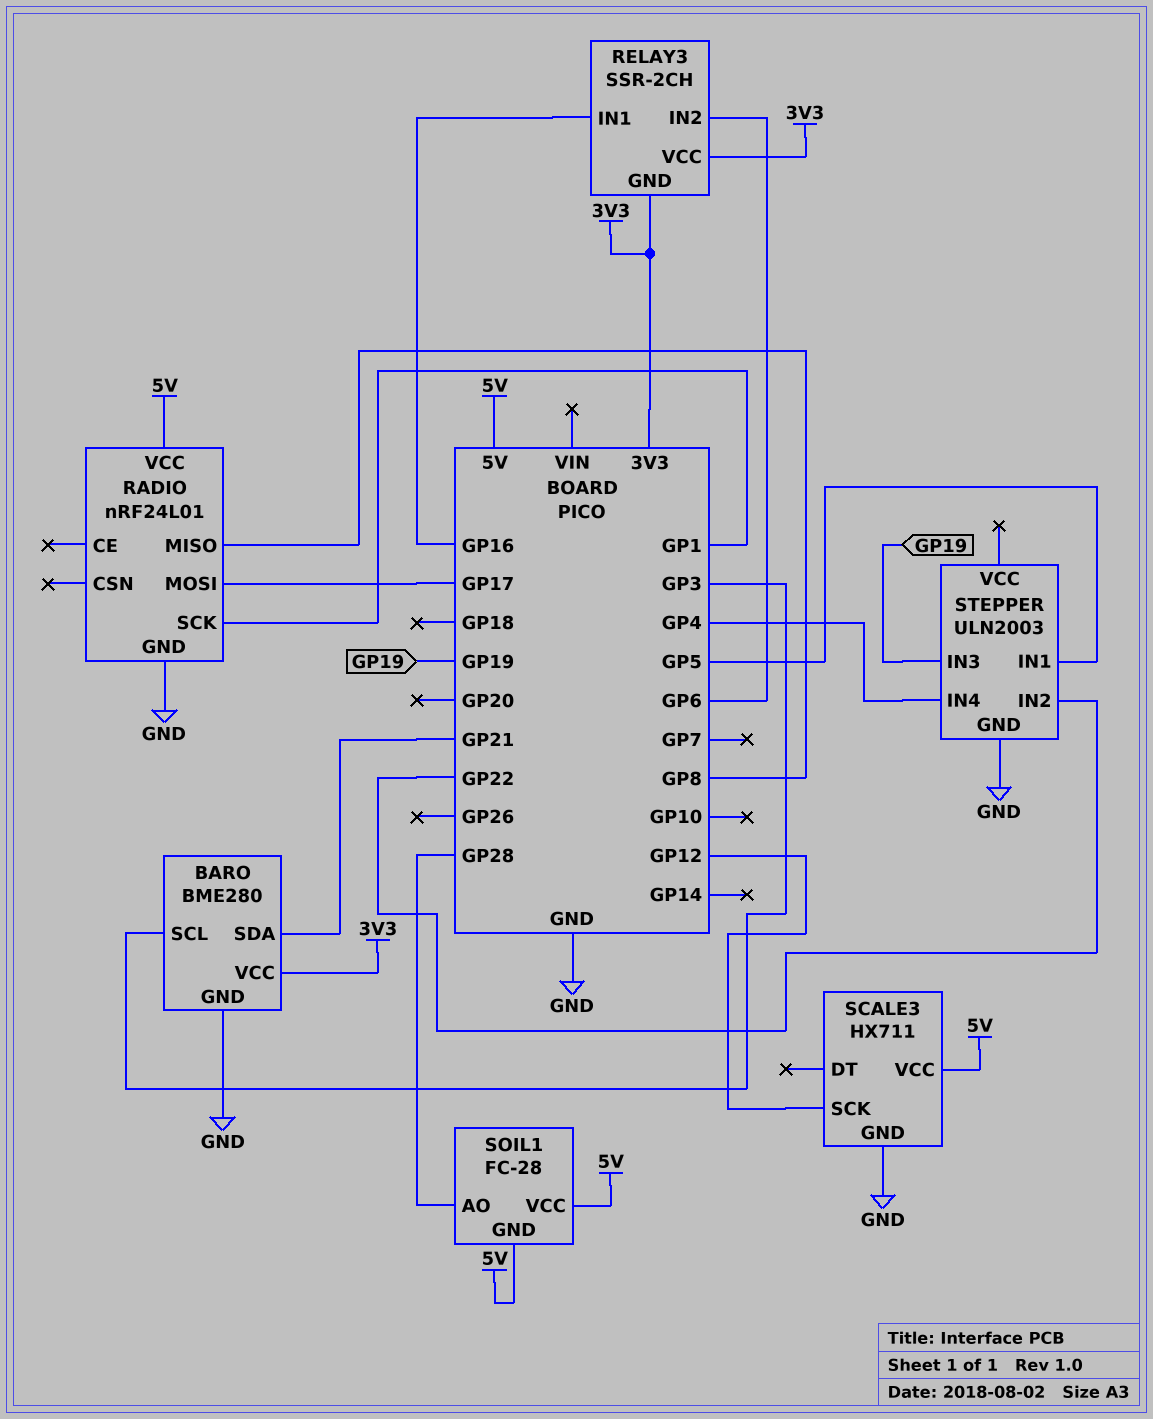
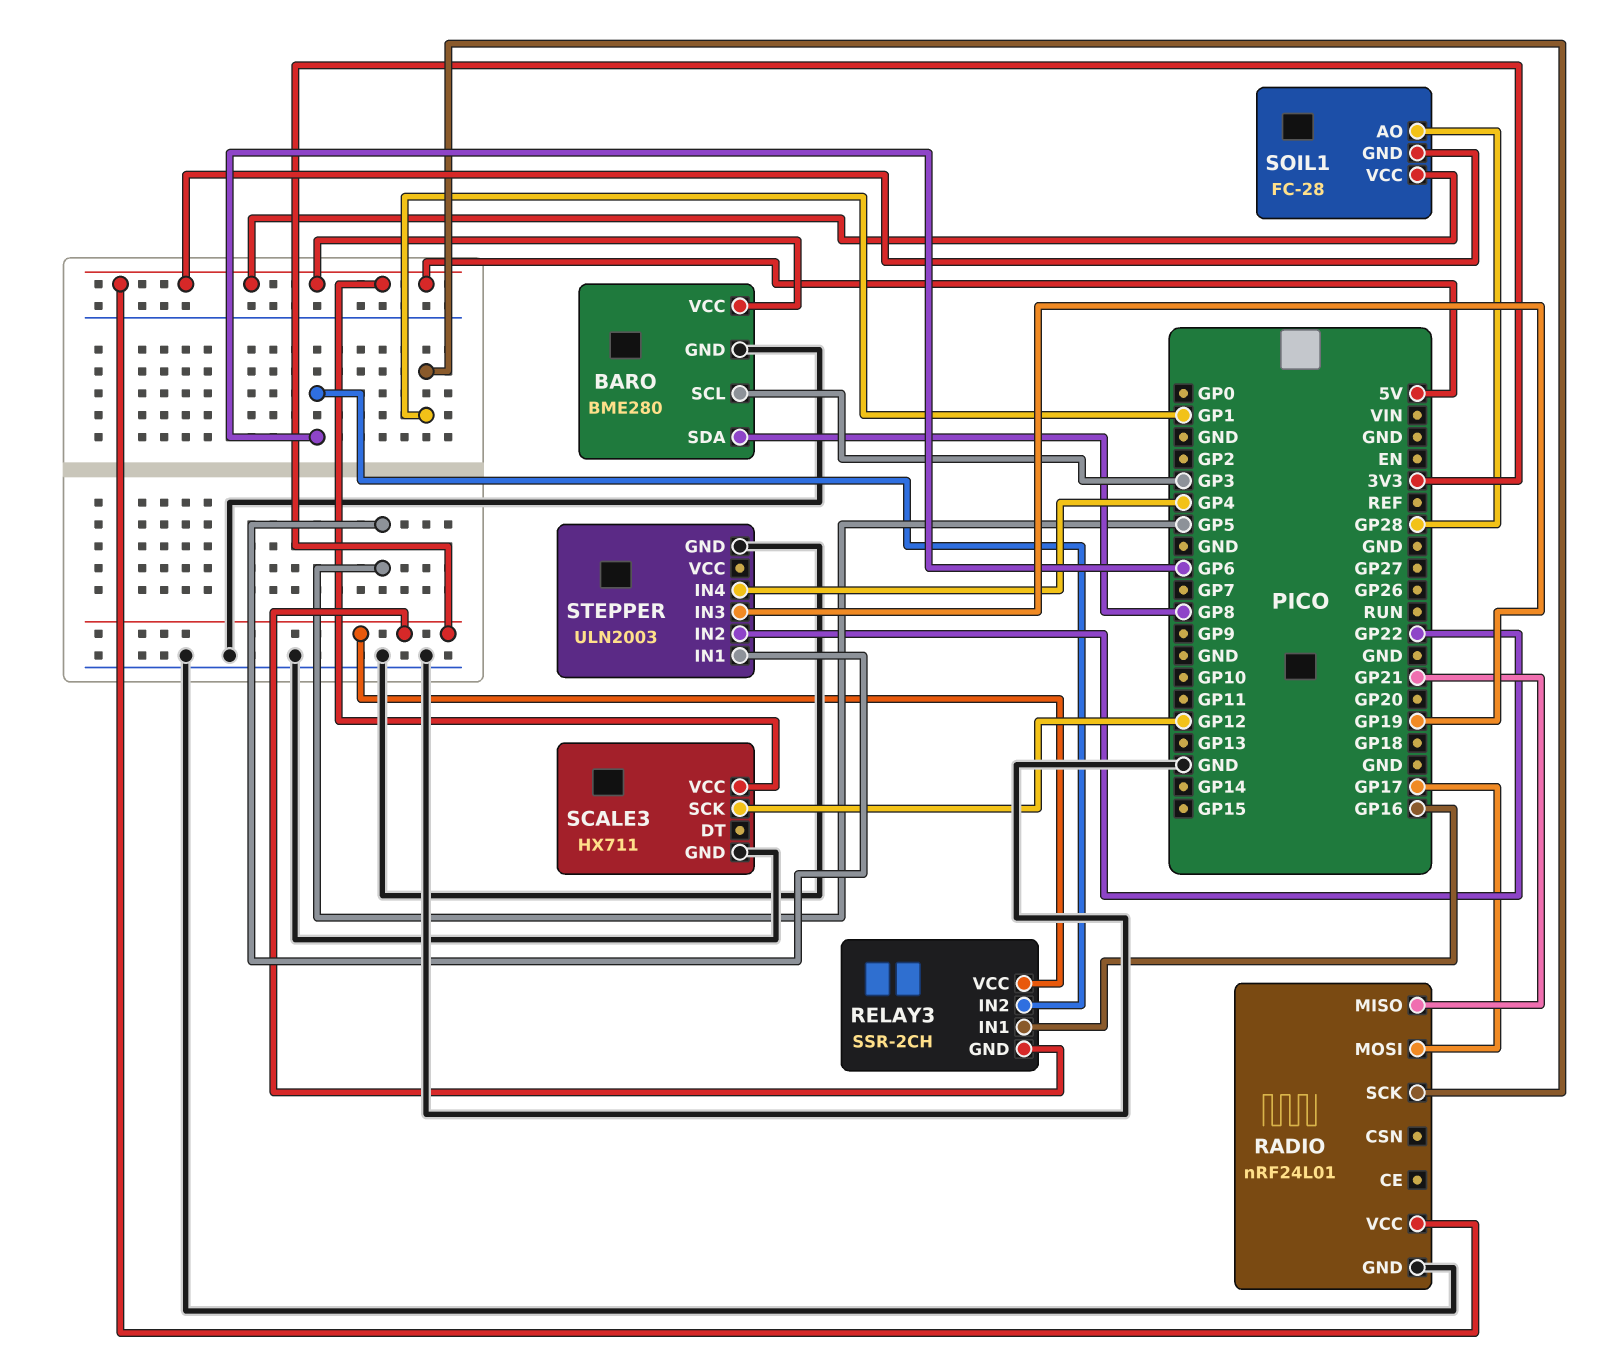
BARO pin SDA: GP21 -> GP8
BARO pin VCC: 3V3 -> 5V
RADIO pin MISO: GP8 -> GP21

